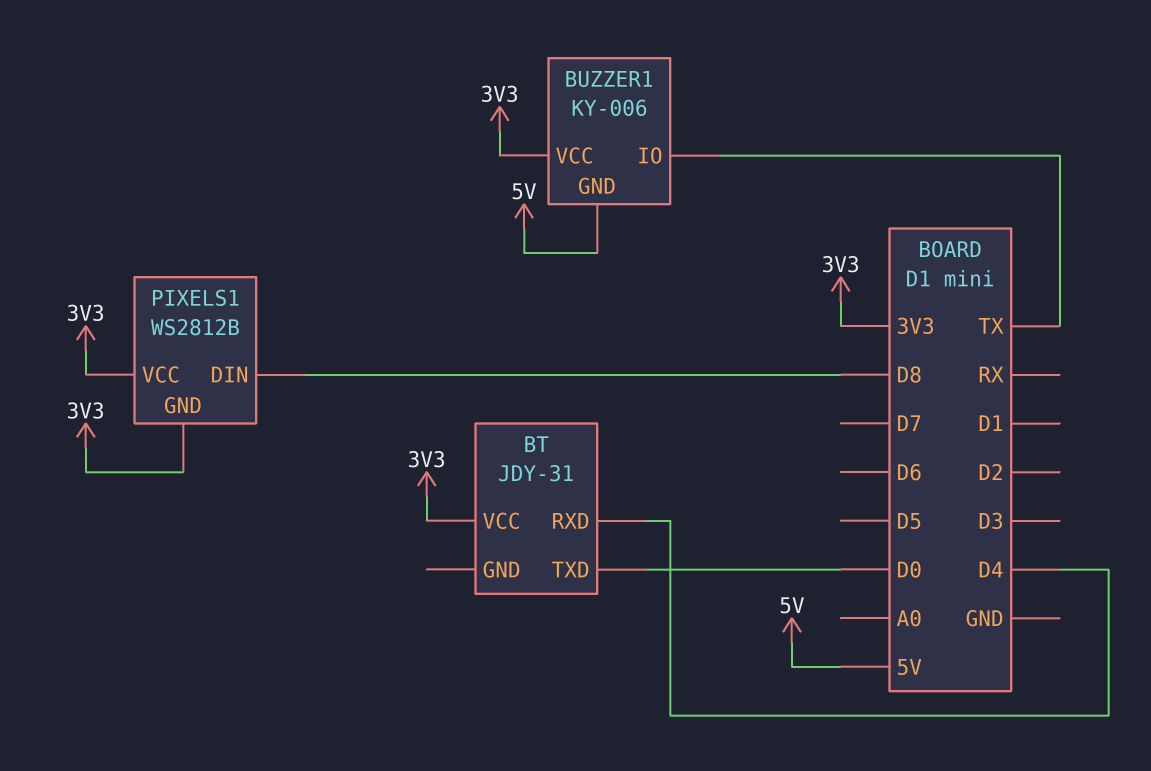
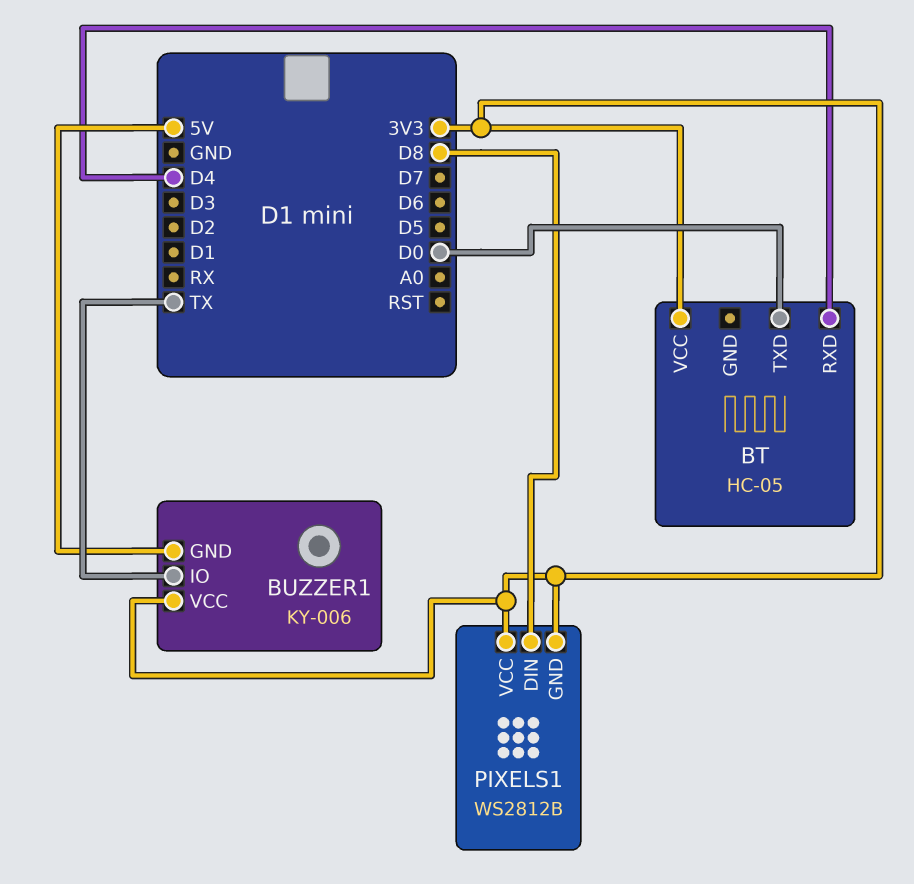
BT: JDY-31 -> HC-05

